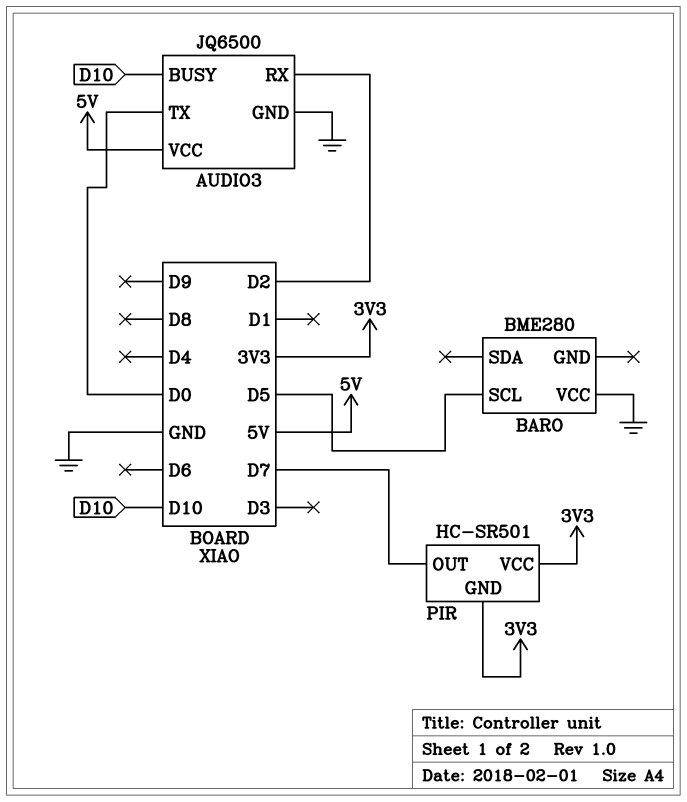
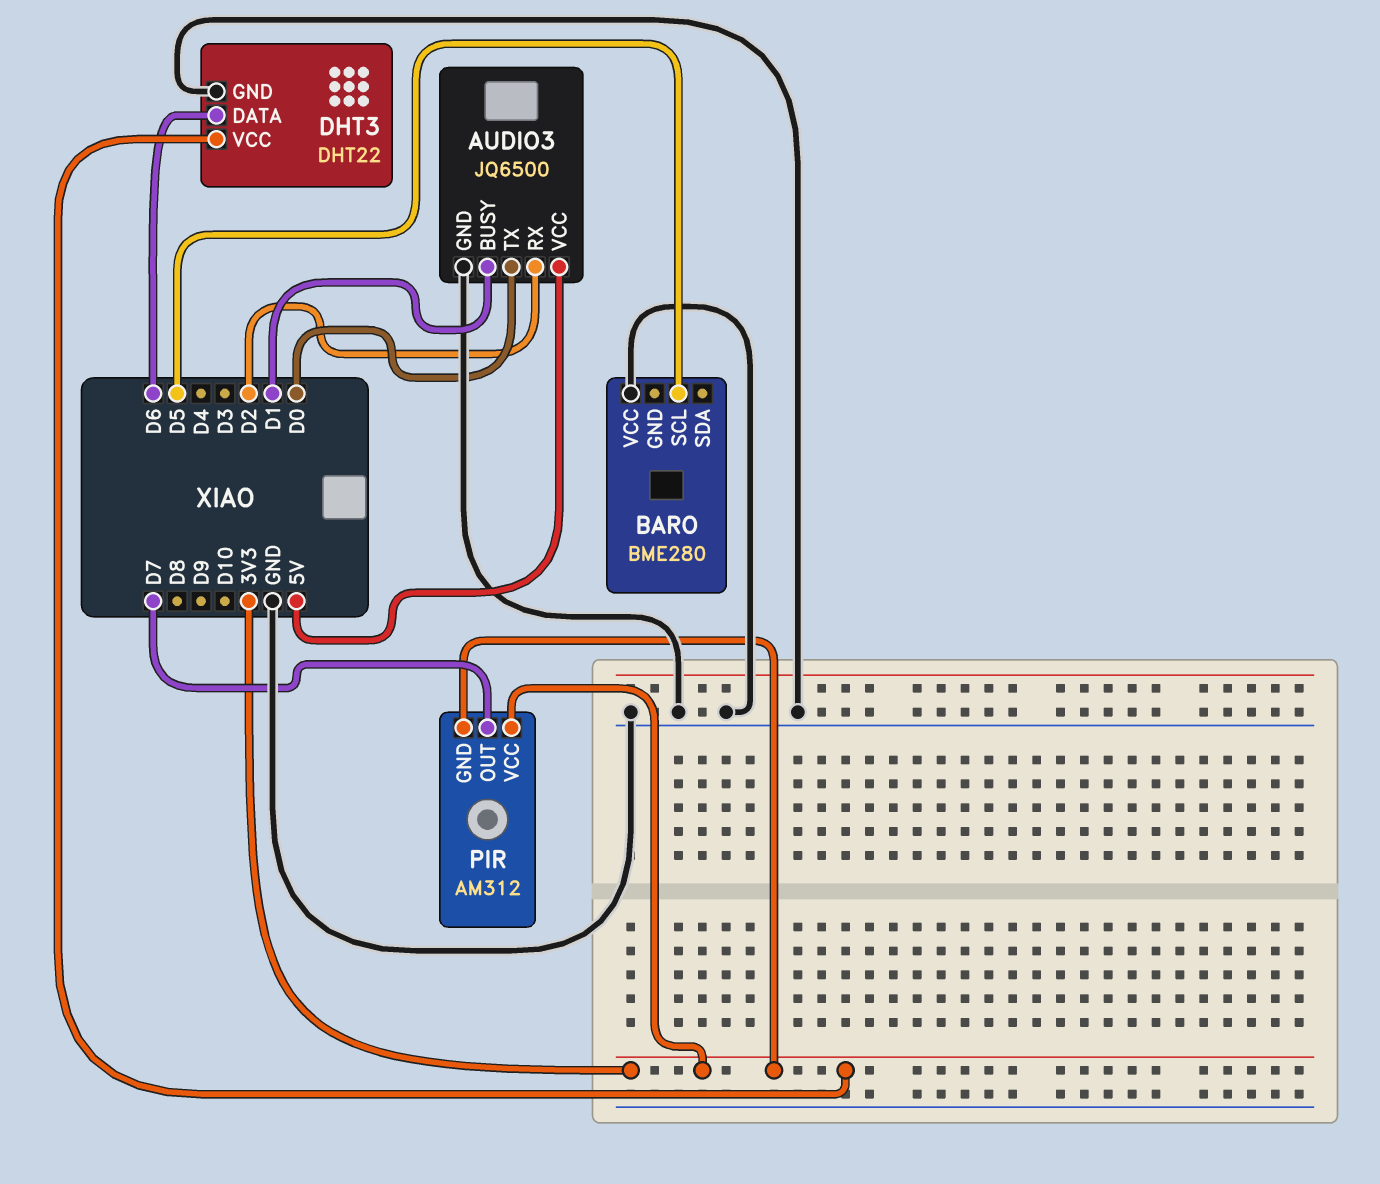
AUDIO3 pin BUSY: D10 -> D1
DHT3: none -> DHT22
DHT3 pin DATA: none -> D6
DHT3 pin GND: none -> GND
DHT3 pin VCC: none -> 3V3
PIR: HC-SR501 -> AM312

